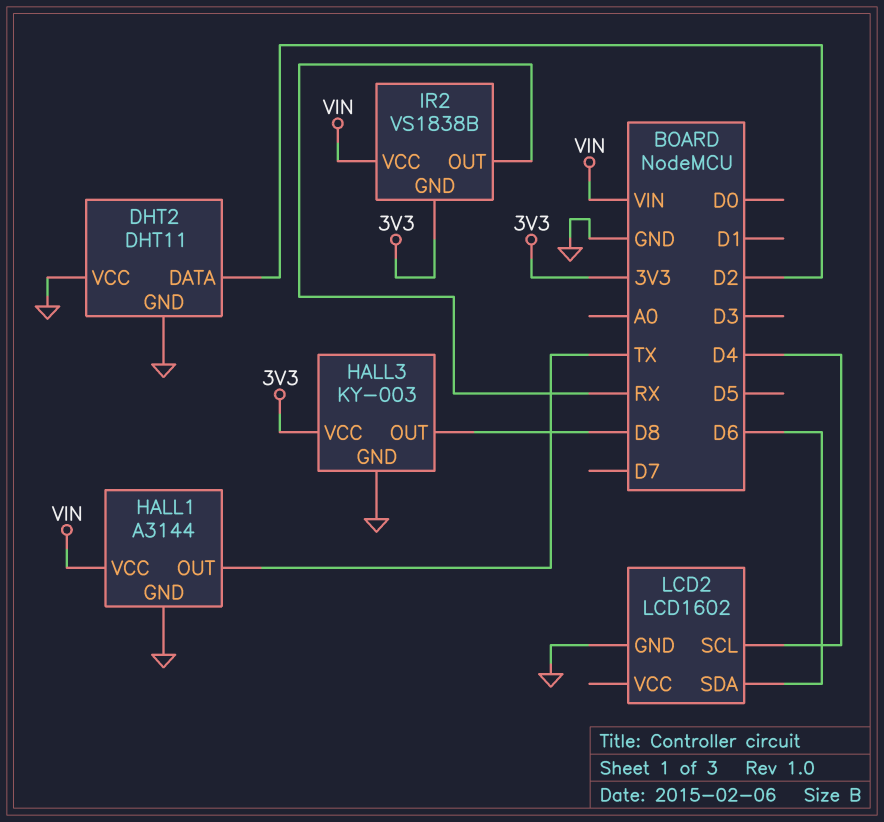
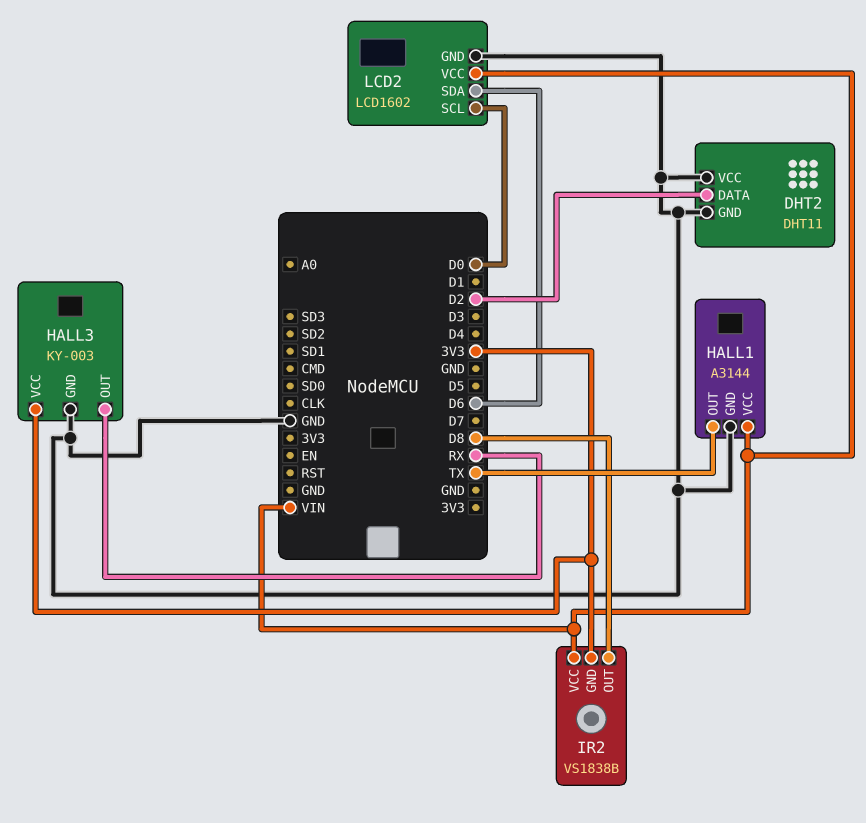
HALL3 pin OUT: D8 -> RX
IR2 pin OUT: RX -> D8
LCD2 pin SCL: D4 -> D0
LCD2 pin VCC: none -> VIN

